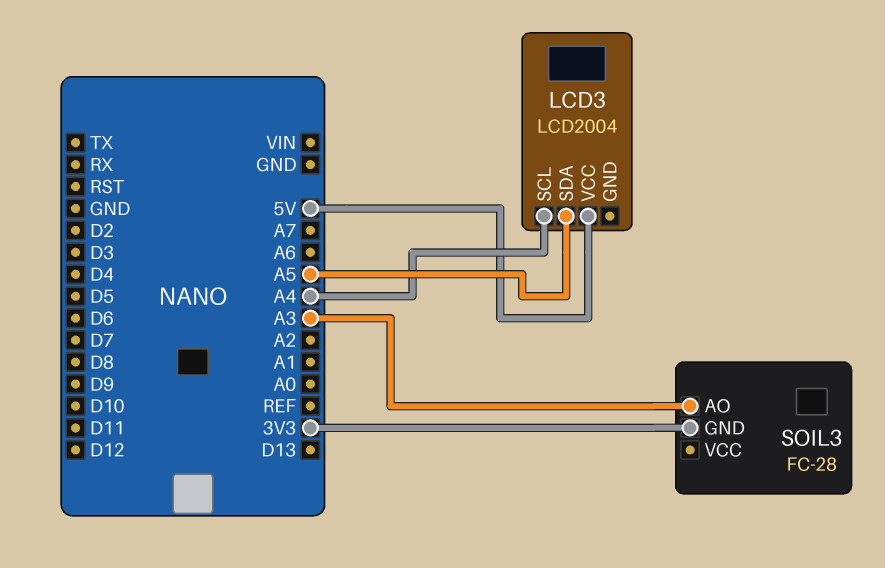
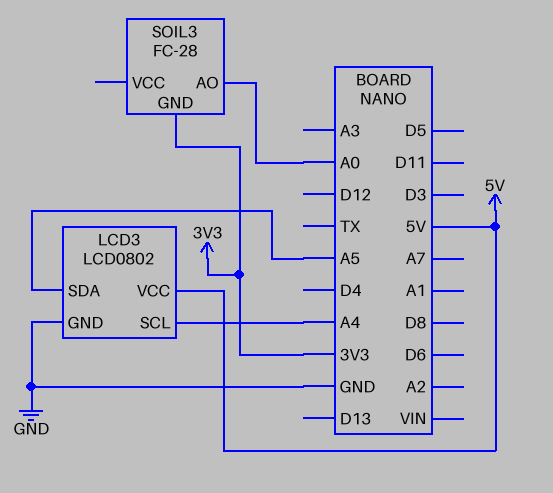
LCD3: LCD2004 -> LCD0802
LCD3 pin GND: none -> GND
SOIL3 pin AO: A3 -> A0

